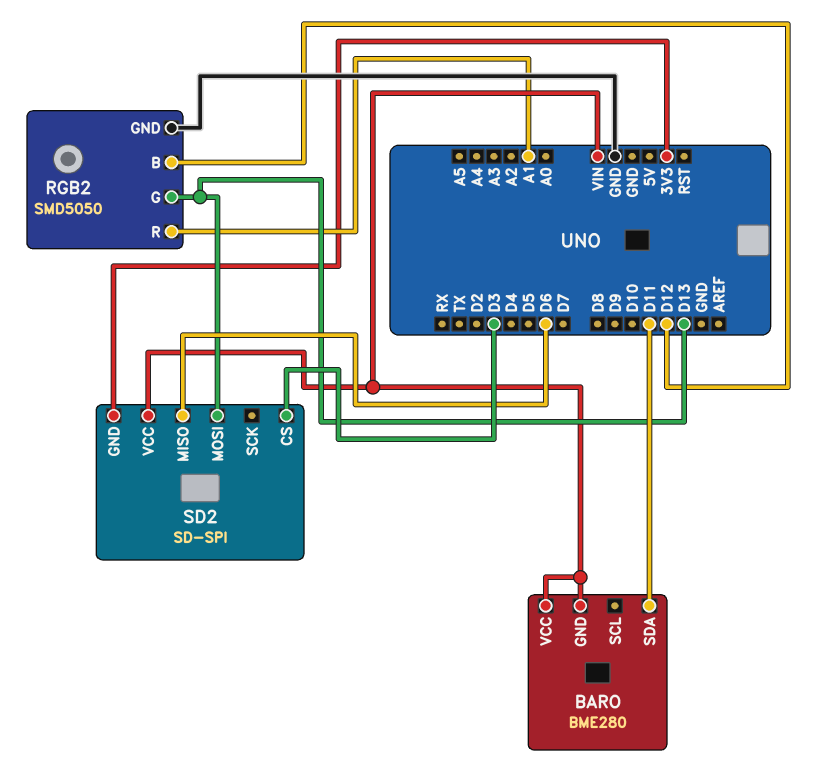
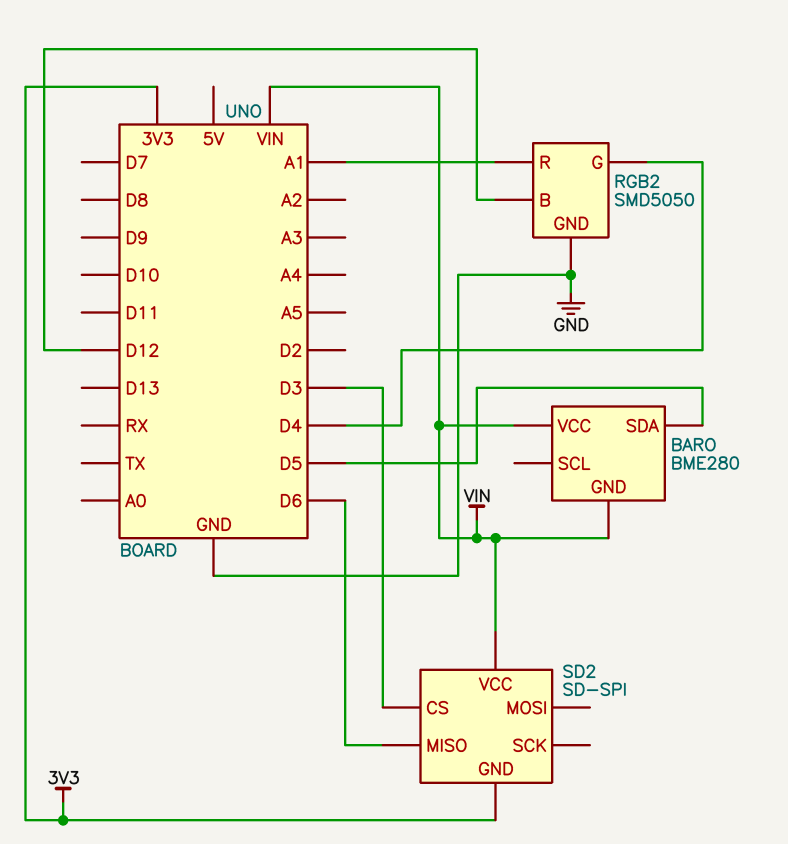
BARO pin SDA: D11 -> D5
RGB2 pin G: D13 -> D4
SD2 pin MOSI: D13 -> none

